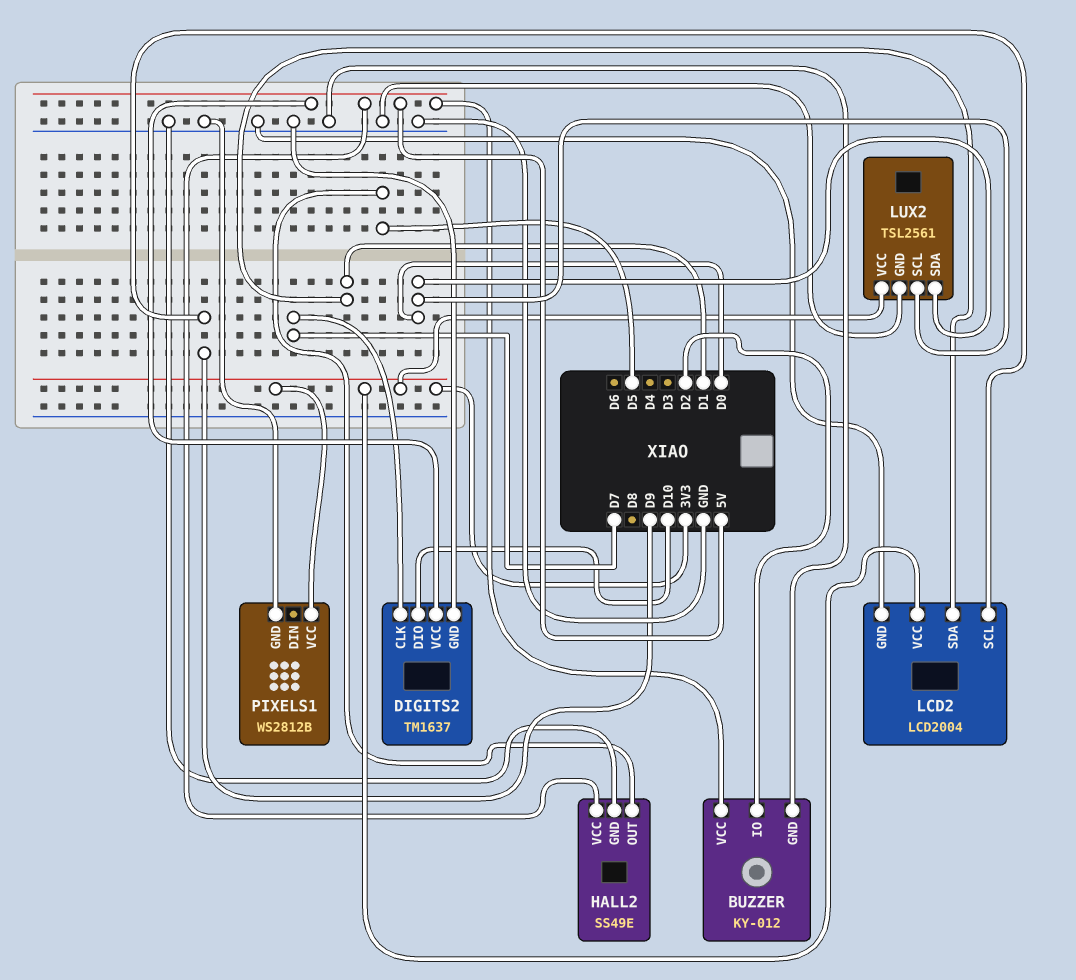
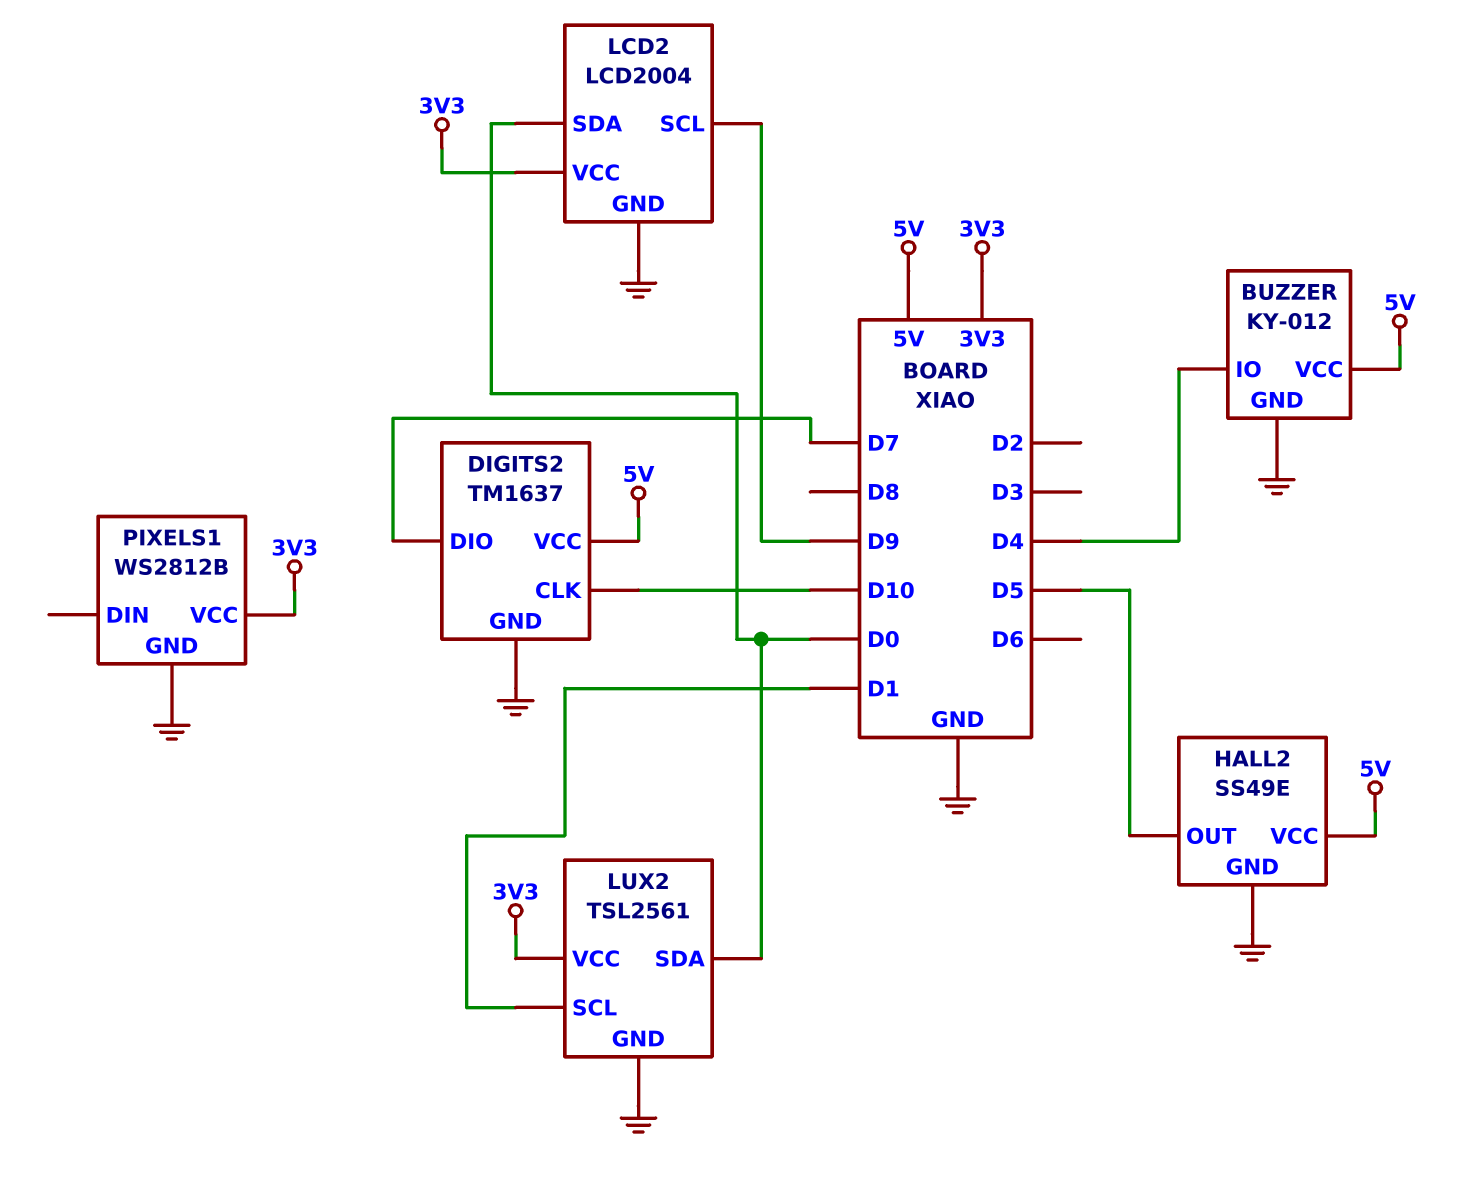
BUZZER pin IO: D2 -> D4
DIGITS2 pin CLK: D7 -> D10
DIGITS2 pin DIO: D10 -> D7
LCD2 pin SDA: D1 -> D0
LUX2 pin SCL: D0 -> D1

